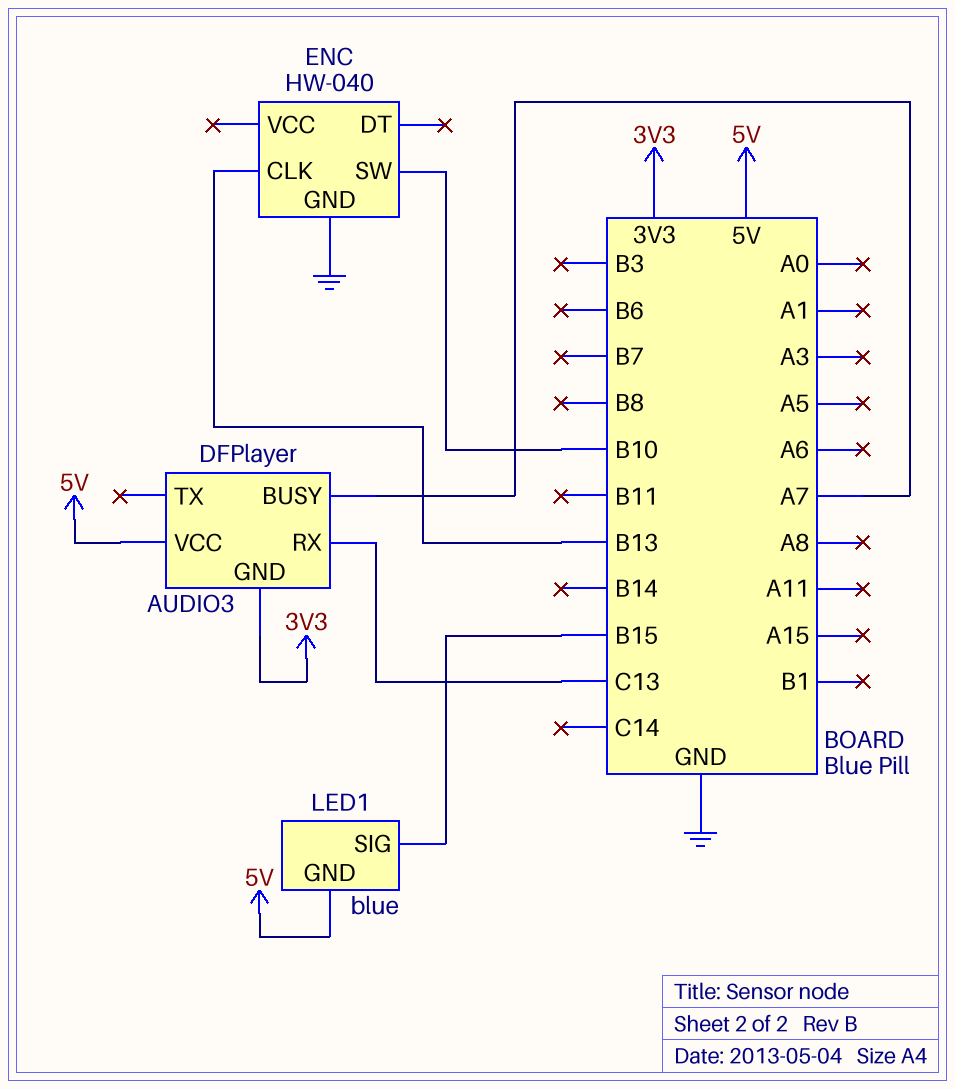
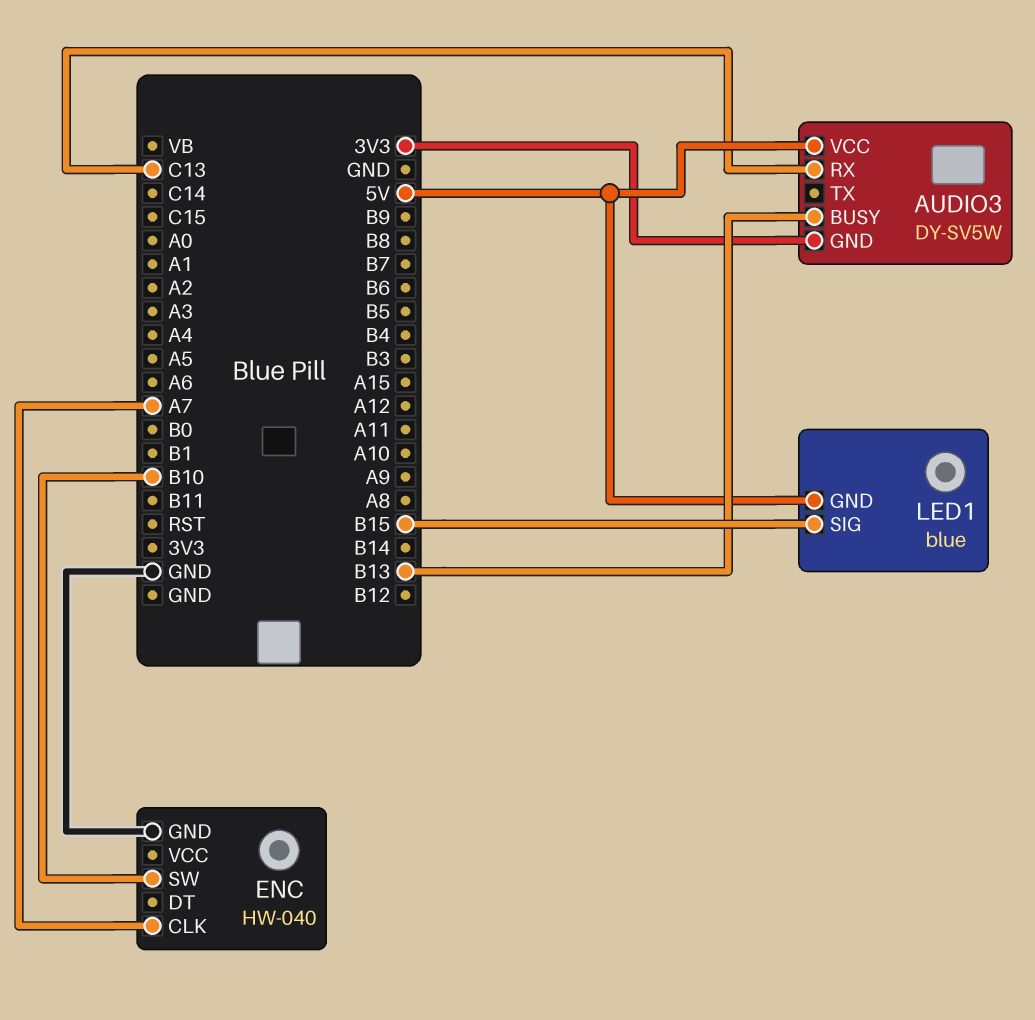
AUDIO3: DFPlayer -> DY-SV5W
AUDIO3 pin BUSY: A7 -> B13
ENC pin CLK: B13 -> A7

